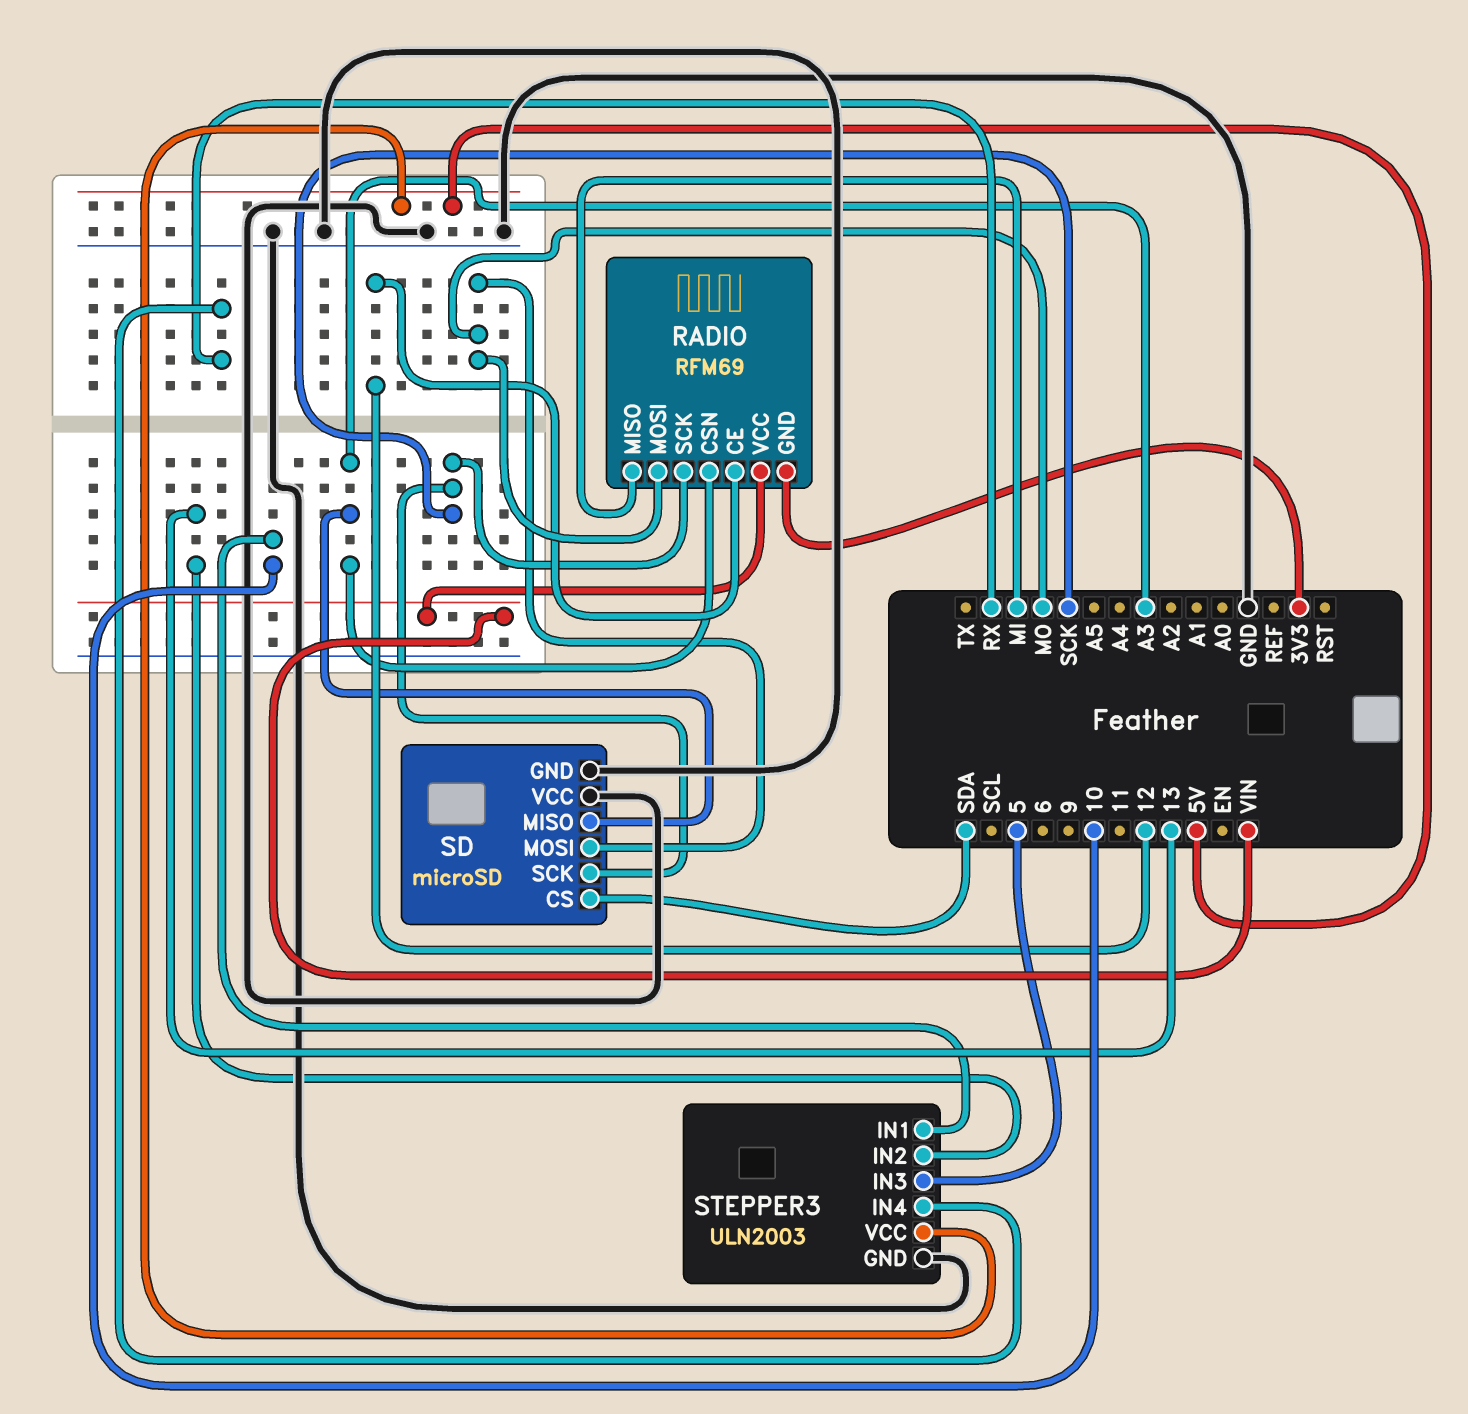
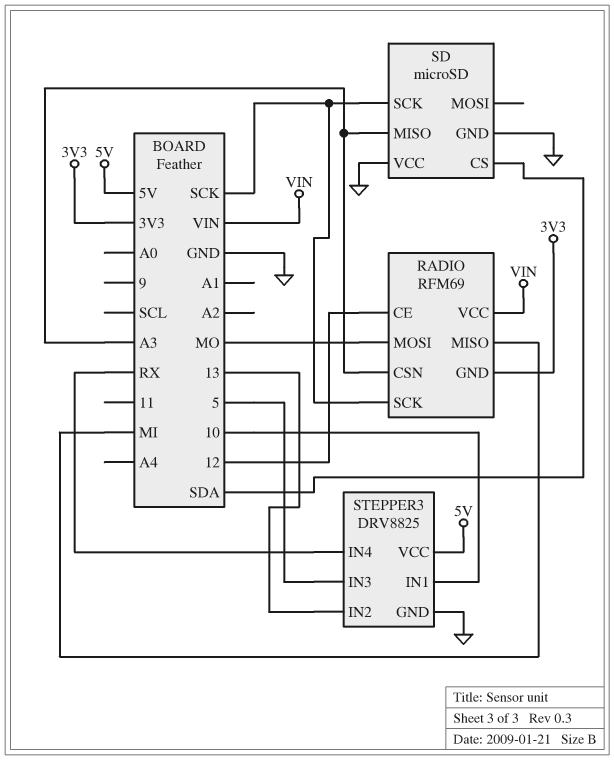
SD pin MOSI: MO -> none
STEPPER3: ULN2003 -> DRV8825

